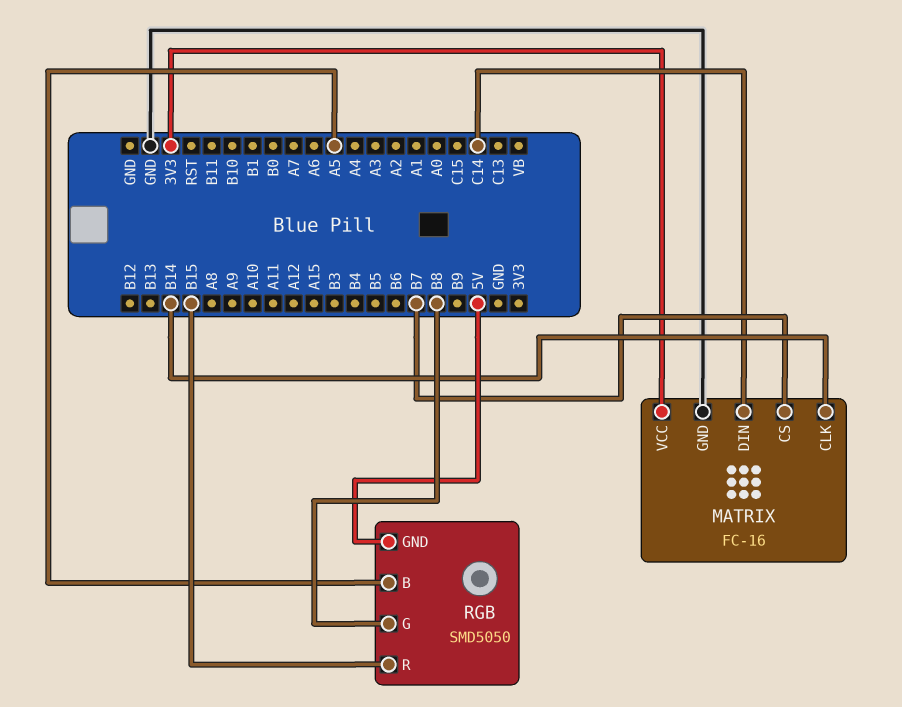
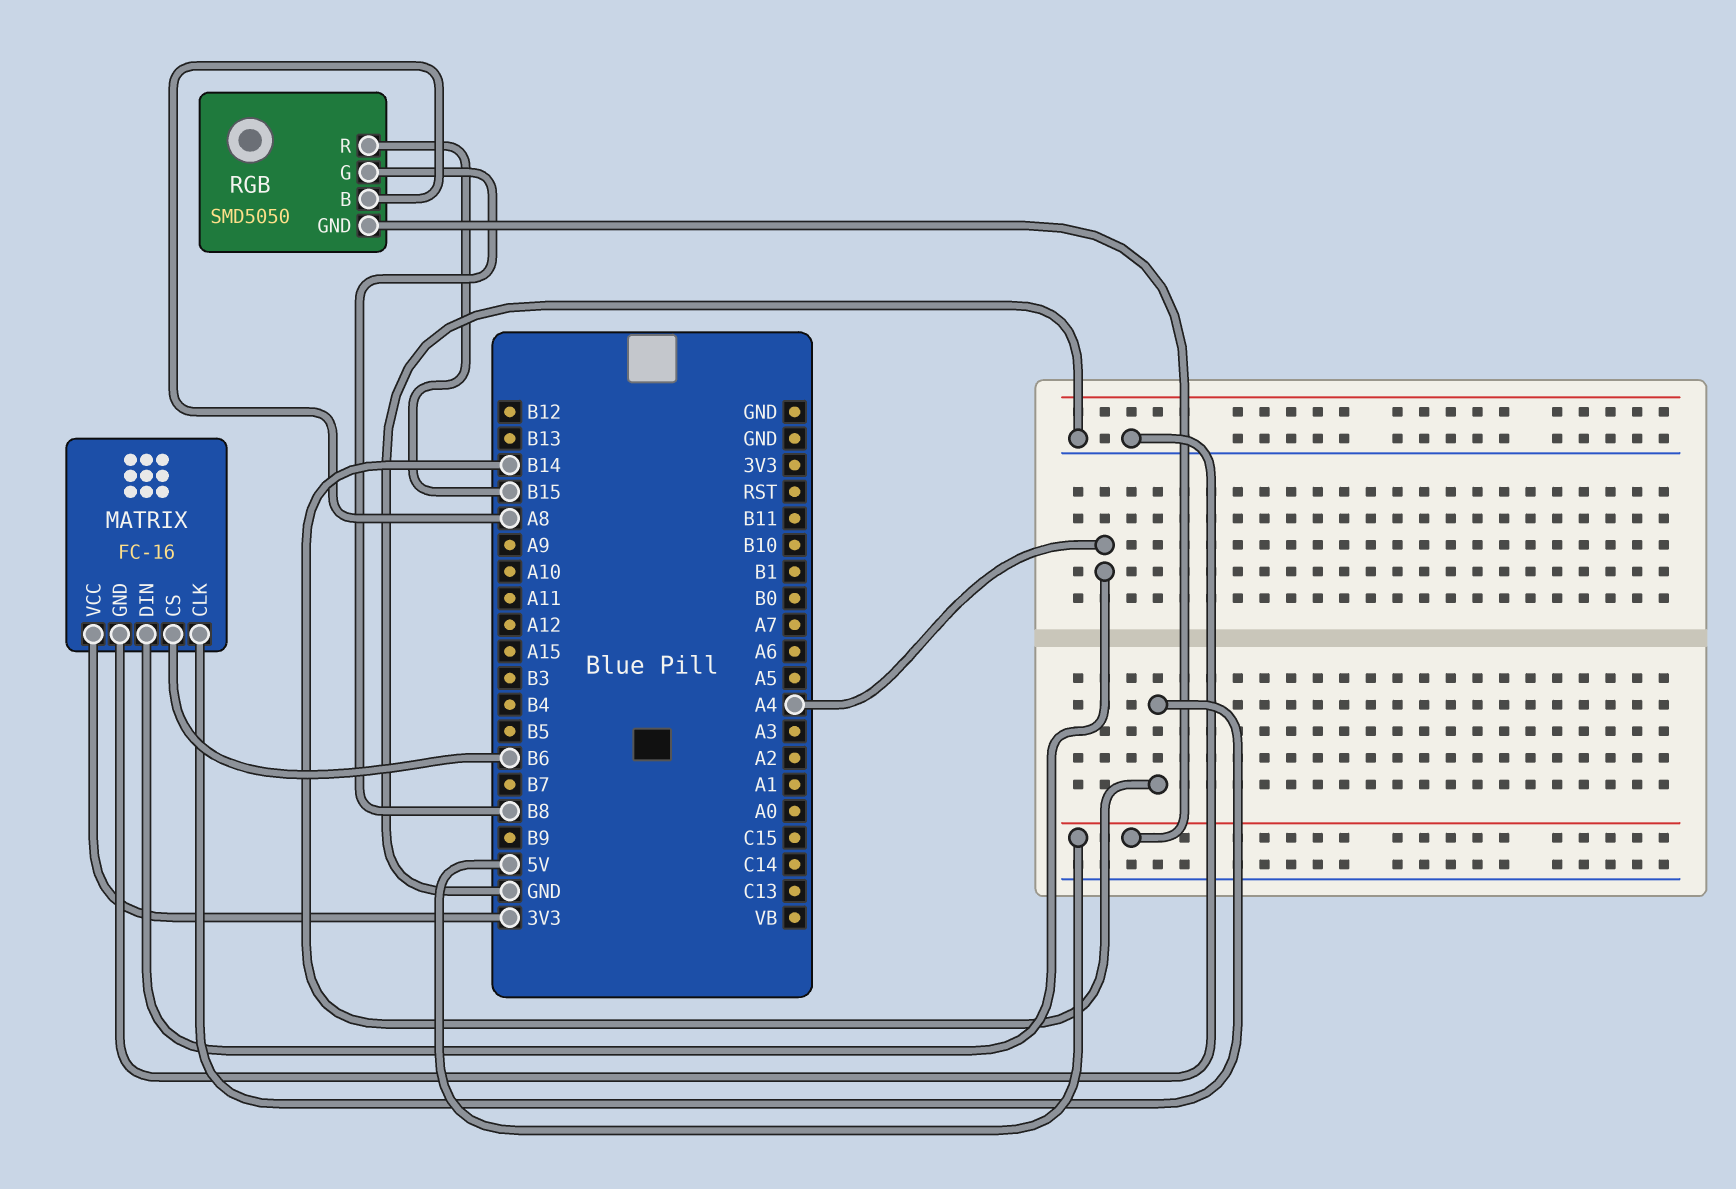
MATRIX pin CS: B7 -> B6
MATRIX pin DIN: C14 -> A4
RGB pin B: A5 -> A8

